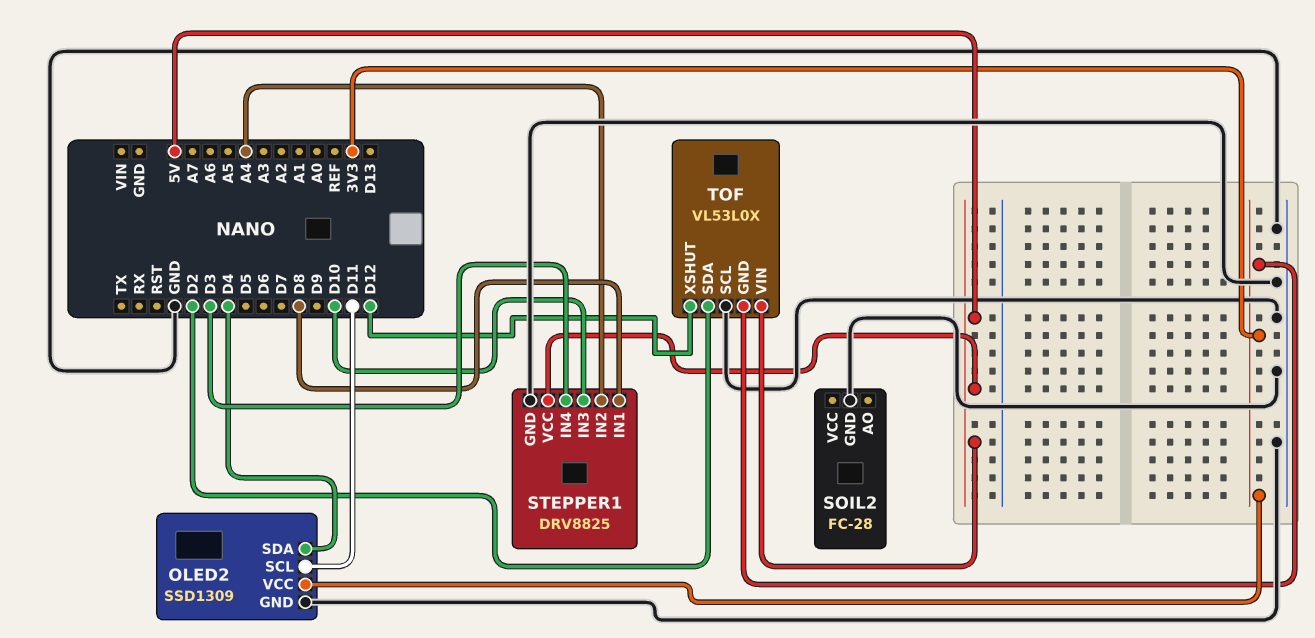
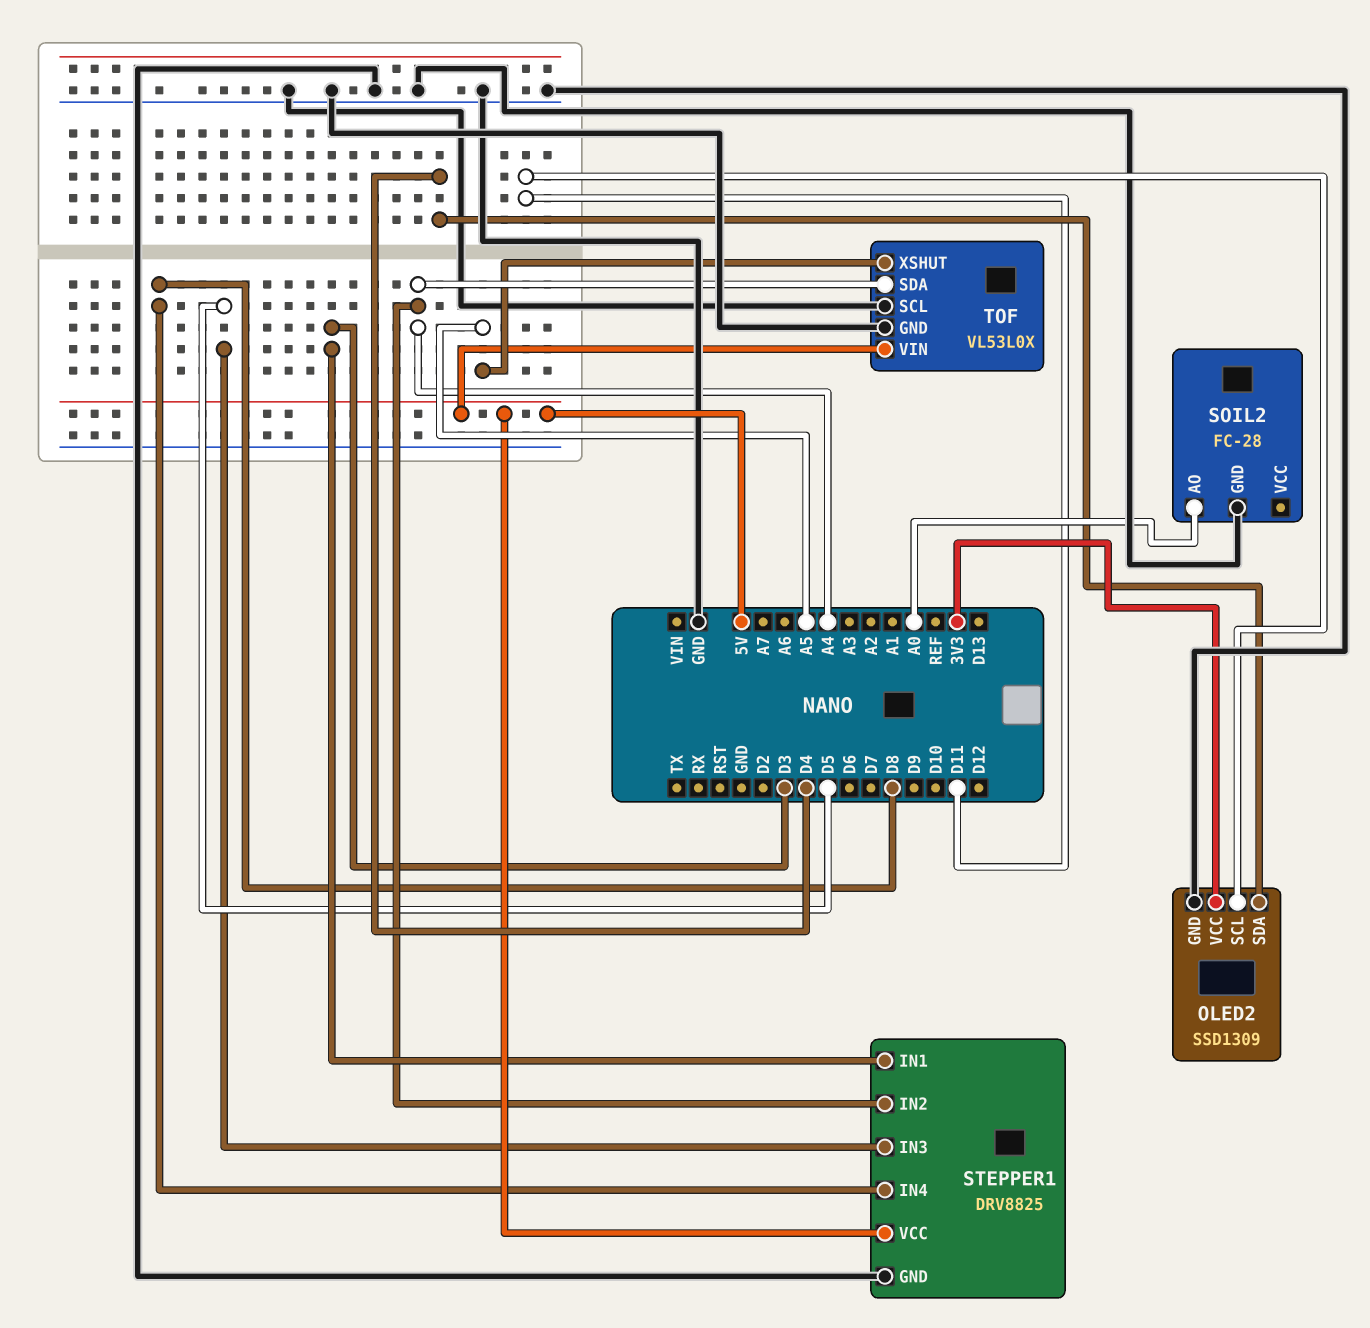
SOIL2 pin AO: none -> A0
STEPPER1 pin IN1: D8 -> D3
STEPPER1 pin IN3: D10 -> D5
STEPPER1 pin IN4: D3 -> D8
TOF pin GND: 3V3 -> GND
TOF pin SDA: D2 -> A4
TOF pin XSHUT: D12 -> A5

